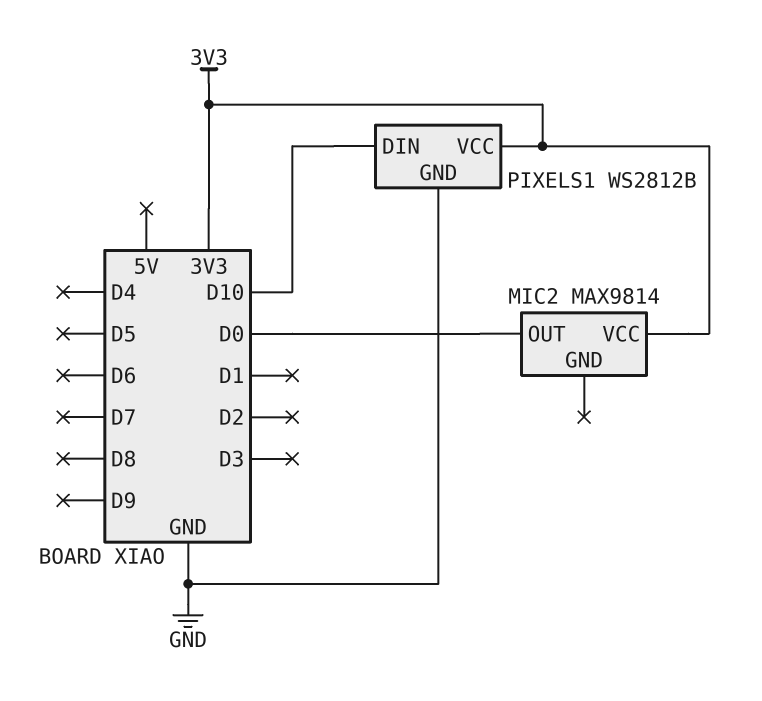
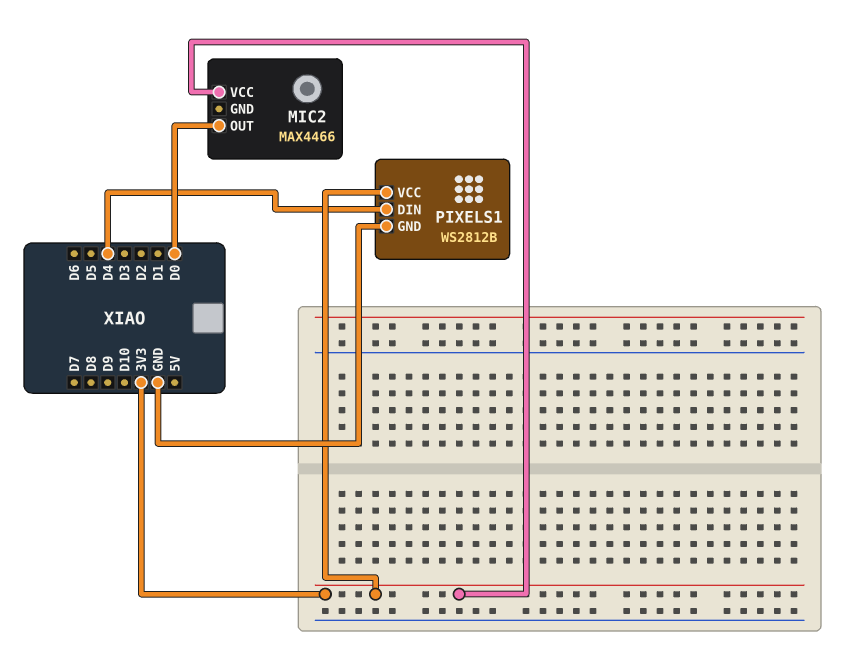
MIC2: MAX9814 -> MAX4466
PIXELS1 pin DIN: D10 -> D4

